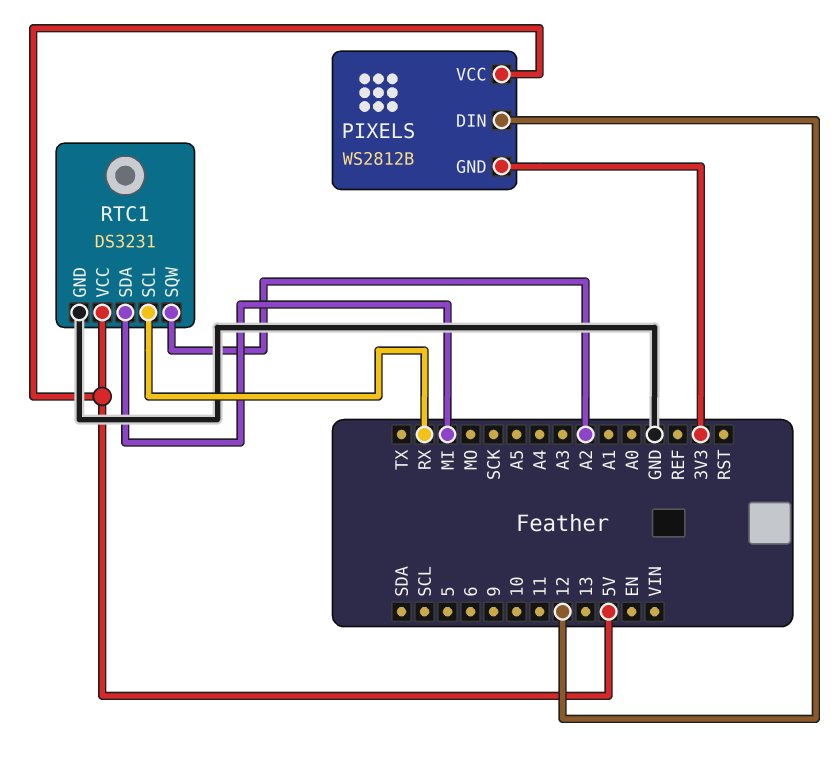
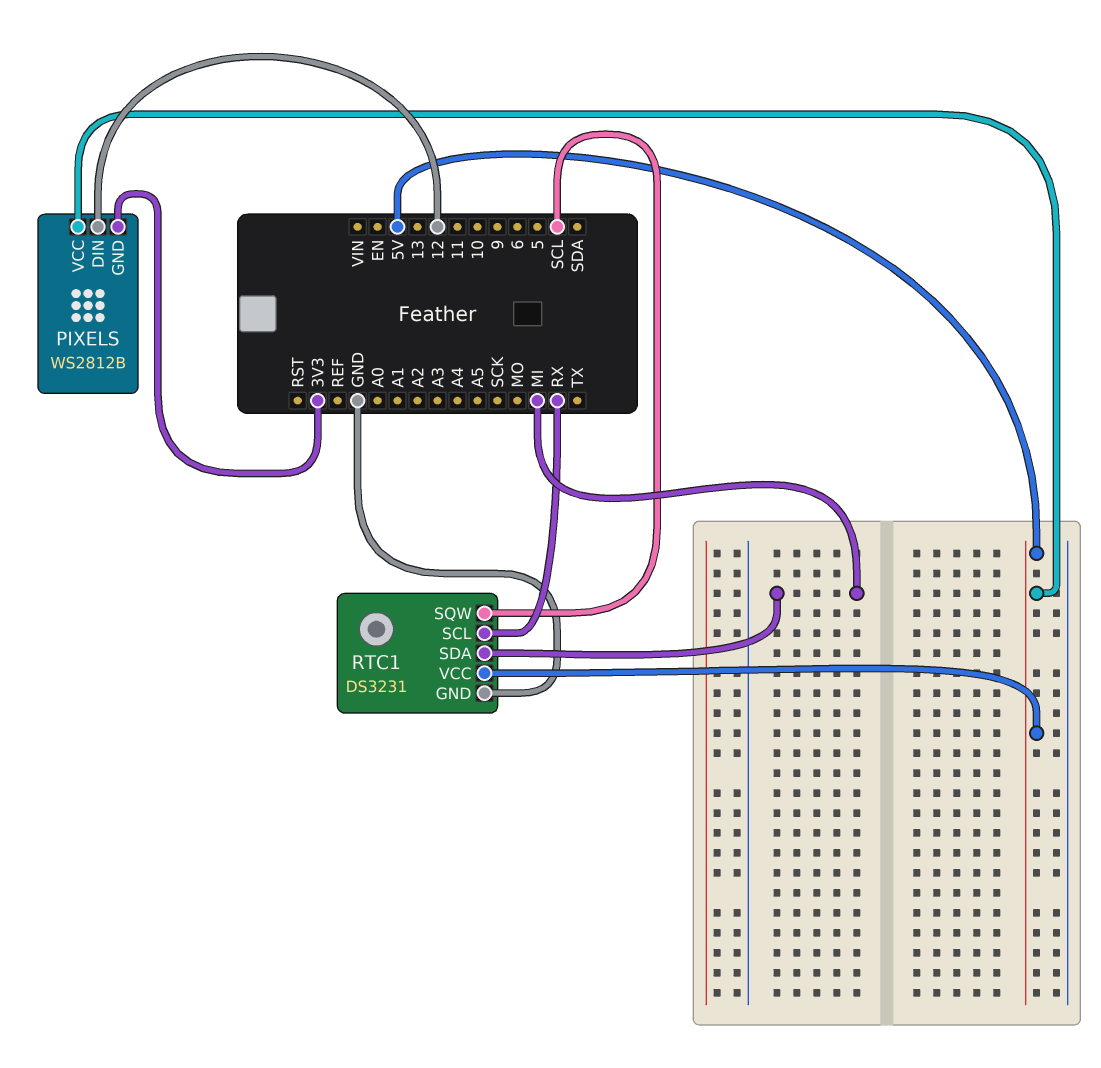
RTC1 pin SQW: A2 -> SCL

